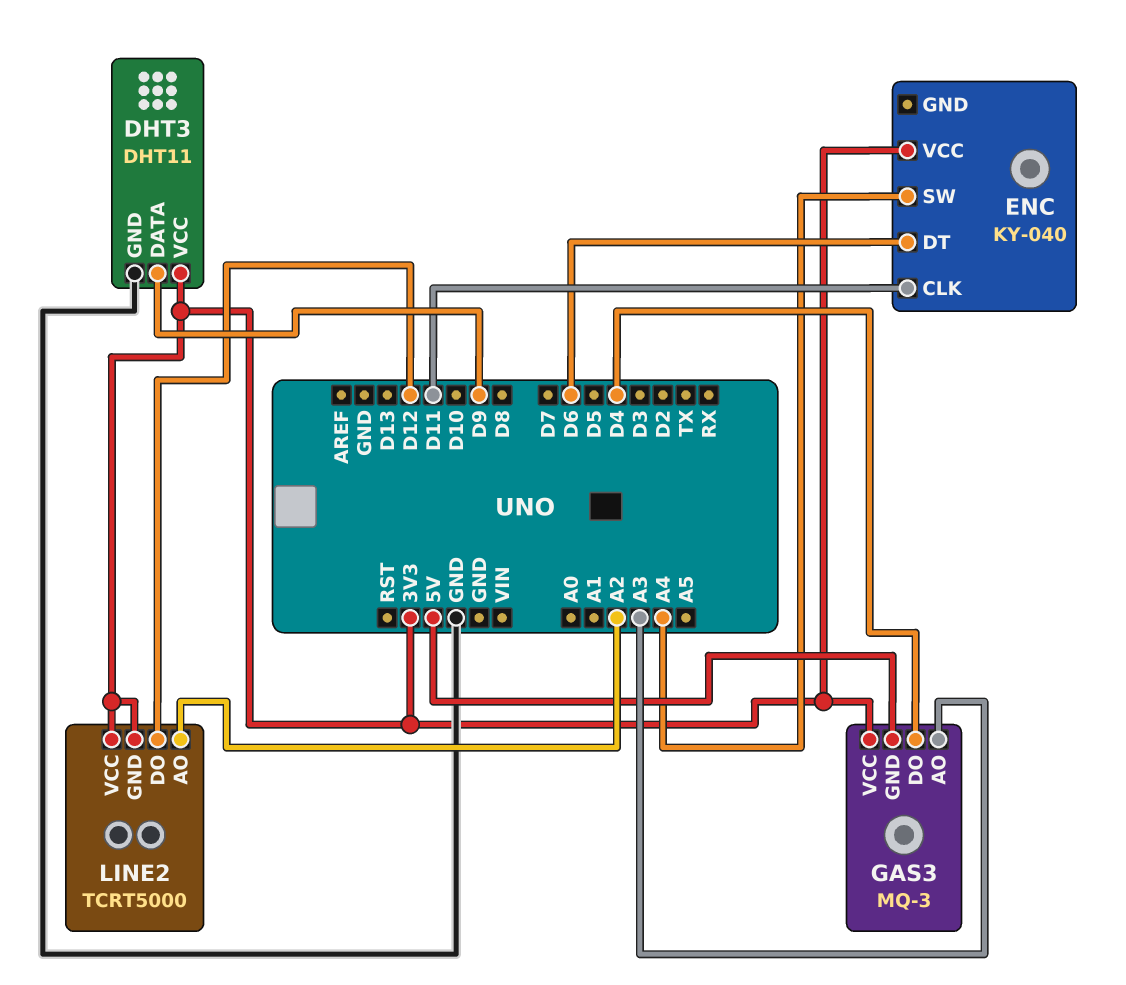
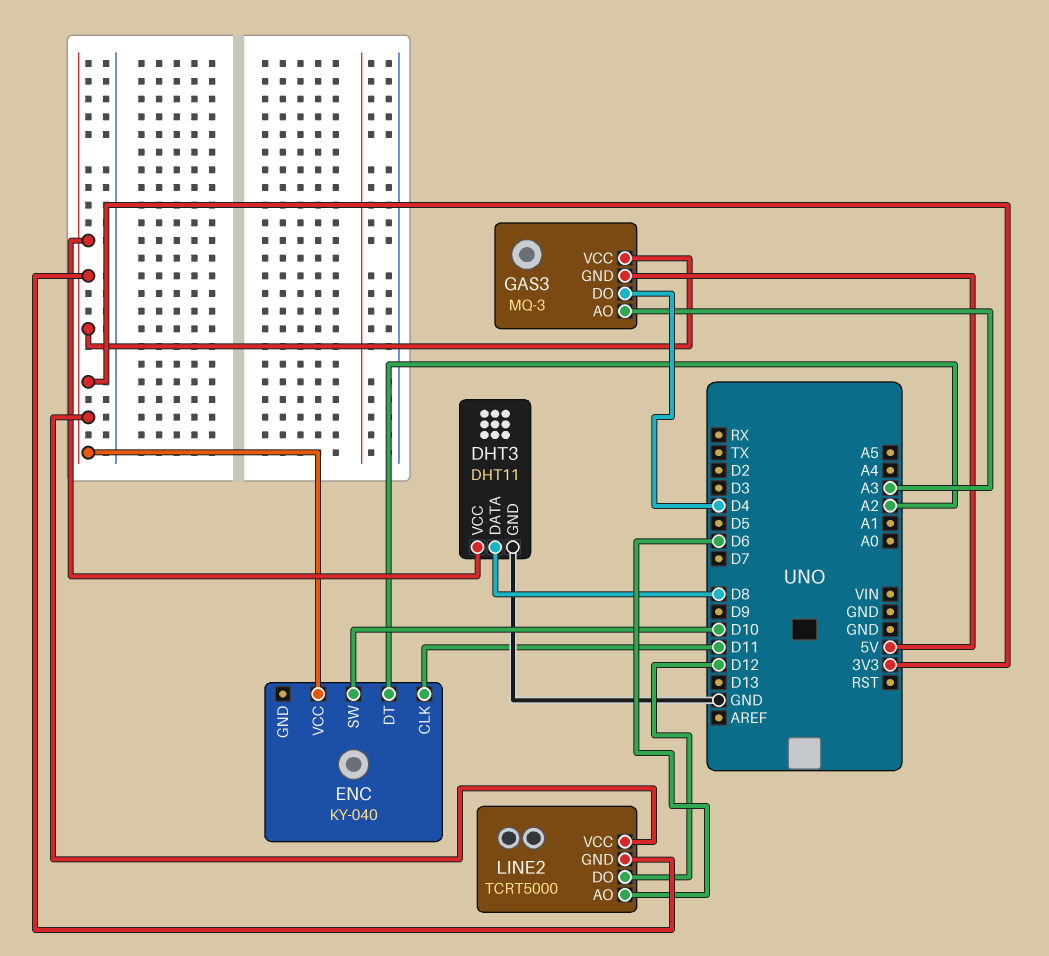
DHT3 pin DATA: D9 -> D8
ENC pin DT: D6 -> A2
ENC pin SW: A4 -> D10
LINE2 pin AO: A2 -> D6

